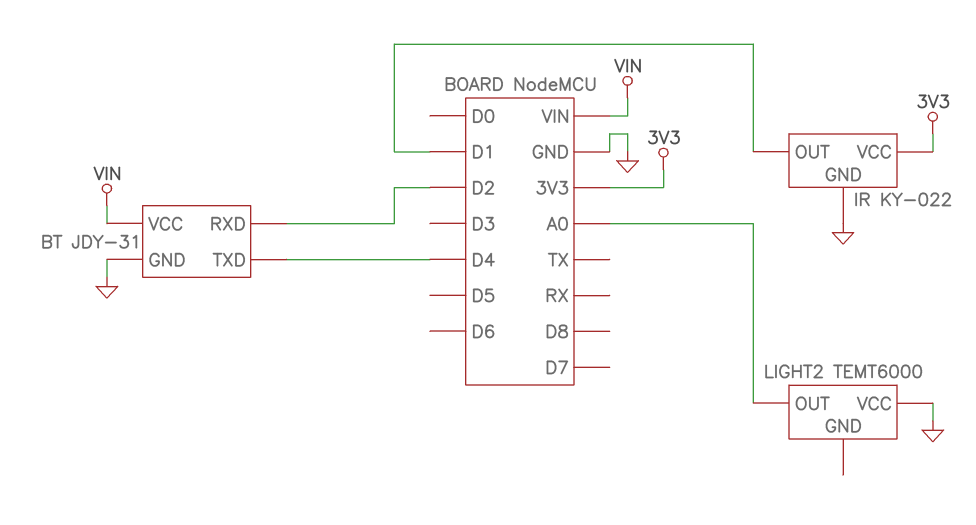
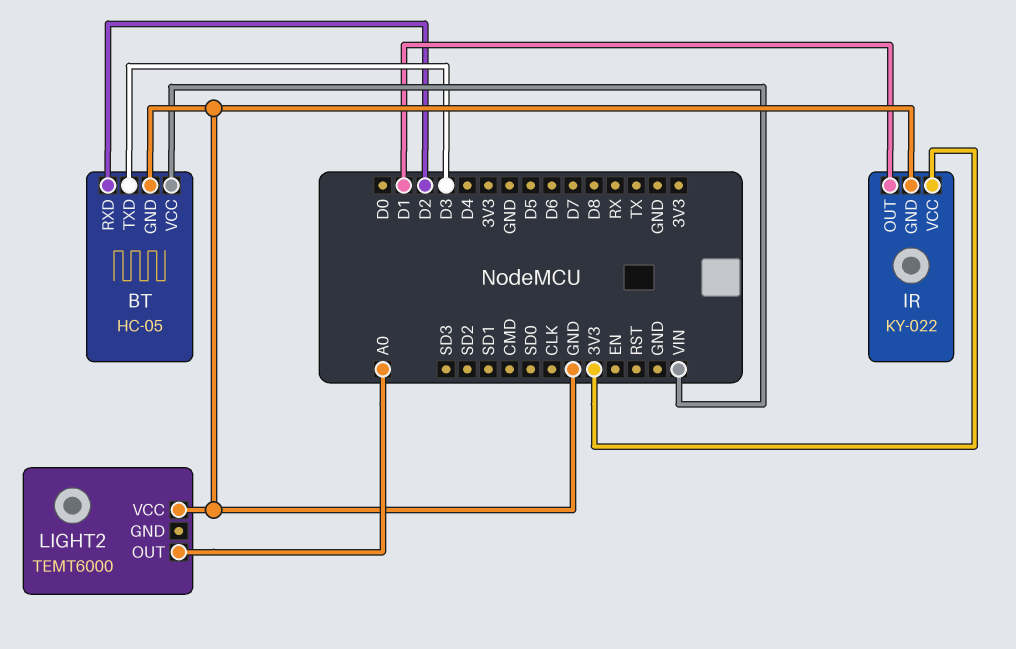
BT: JDY-31 -> HC-05
BT pin TXD: D4 -> D3

